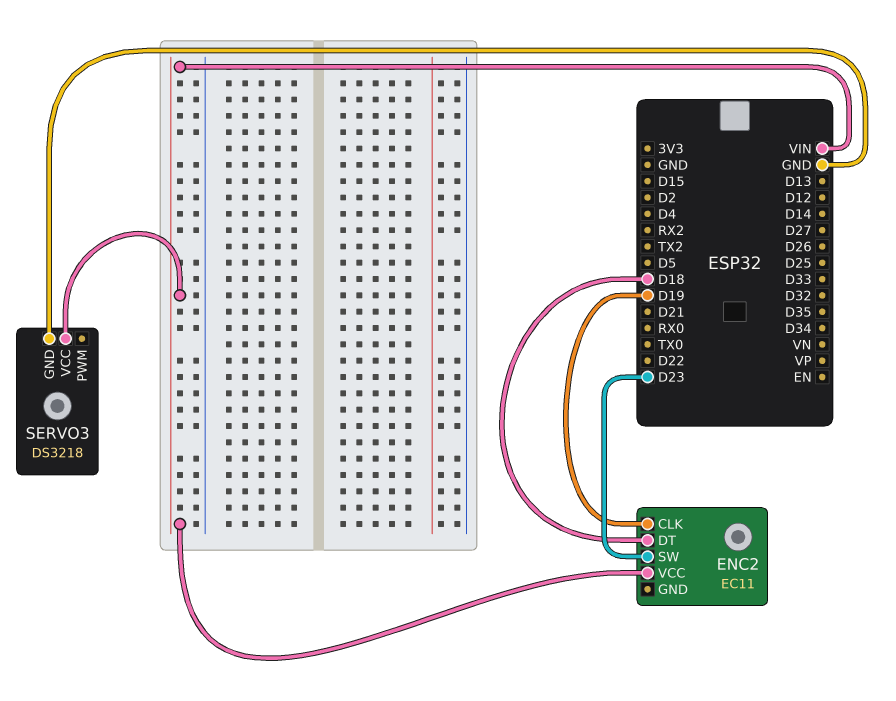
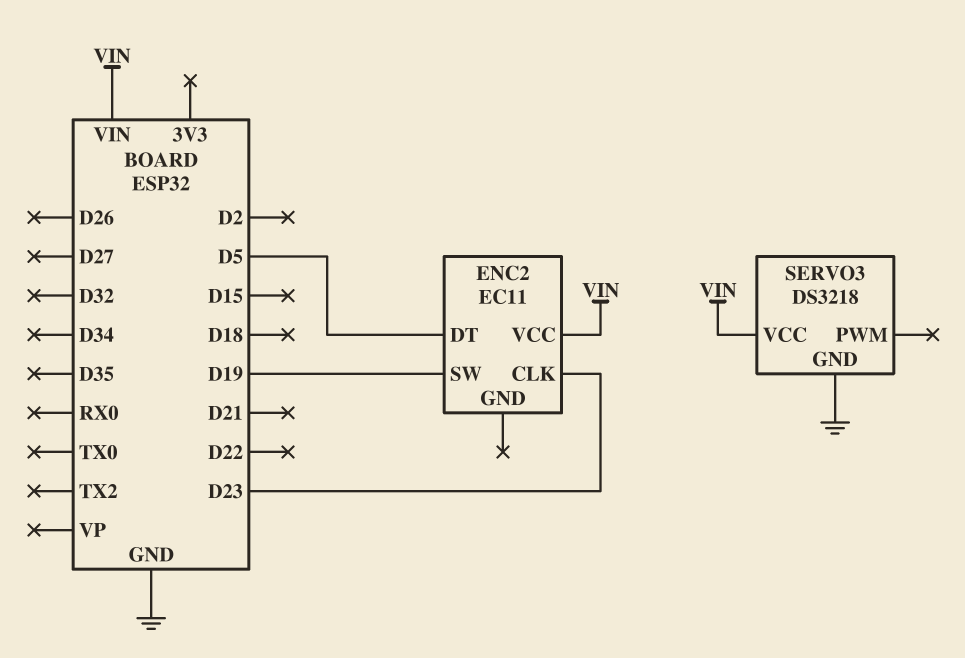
ENC2 pin CLK: D19 -> D23
ENC2 pin DT: D18 -> D5
ENC2 pin SW: D23 -> D19

